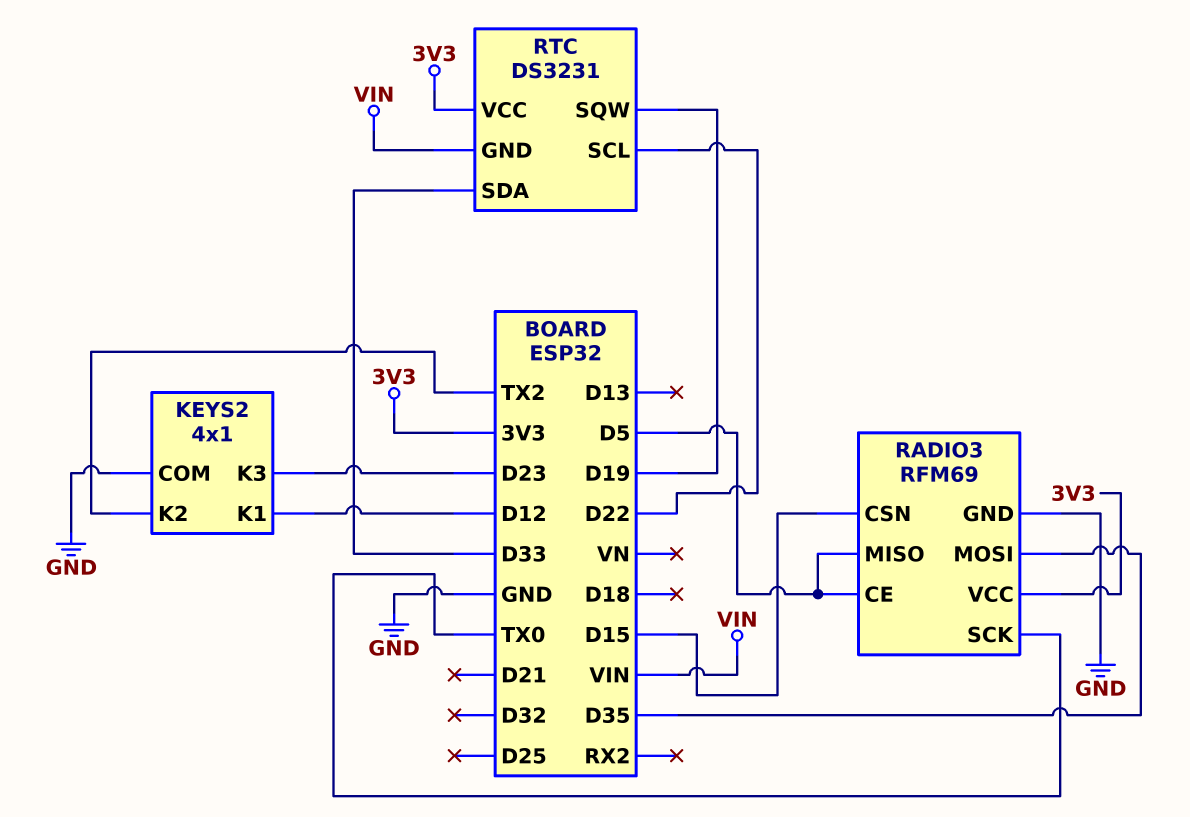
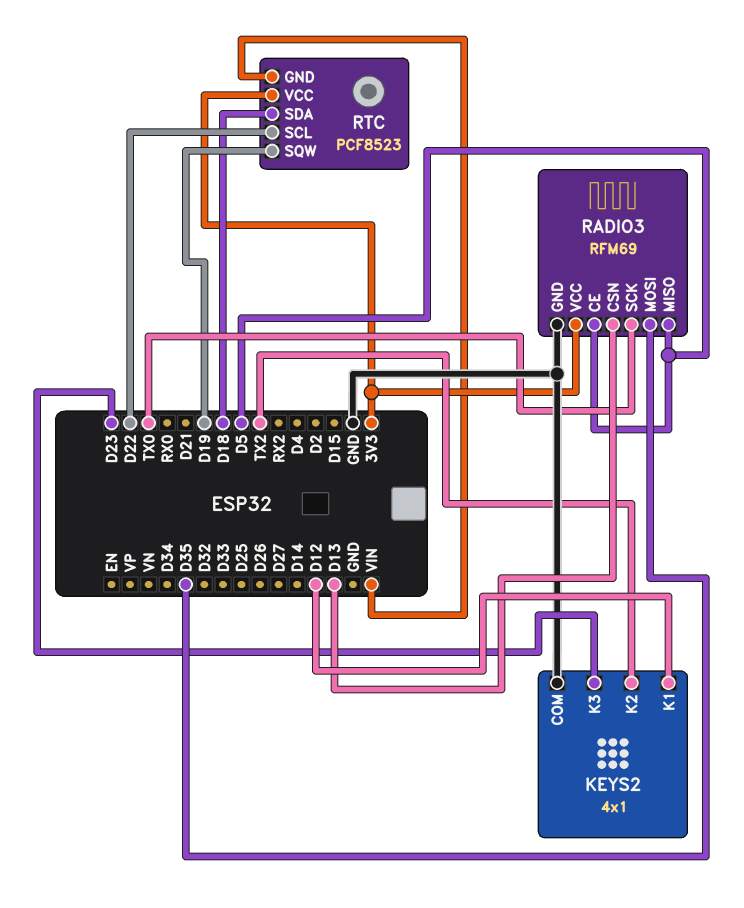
RADIO3 pin CSN: D15 -> D13
RTC: DS3231 -> PCF8523
RTC pin SDA: D33 -> D18

